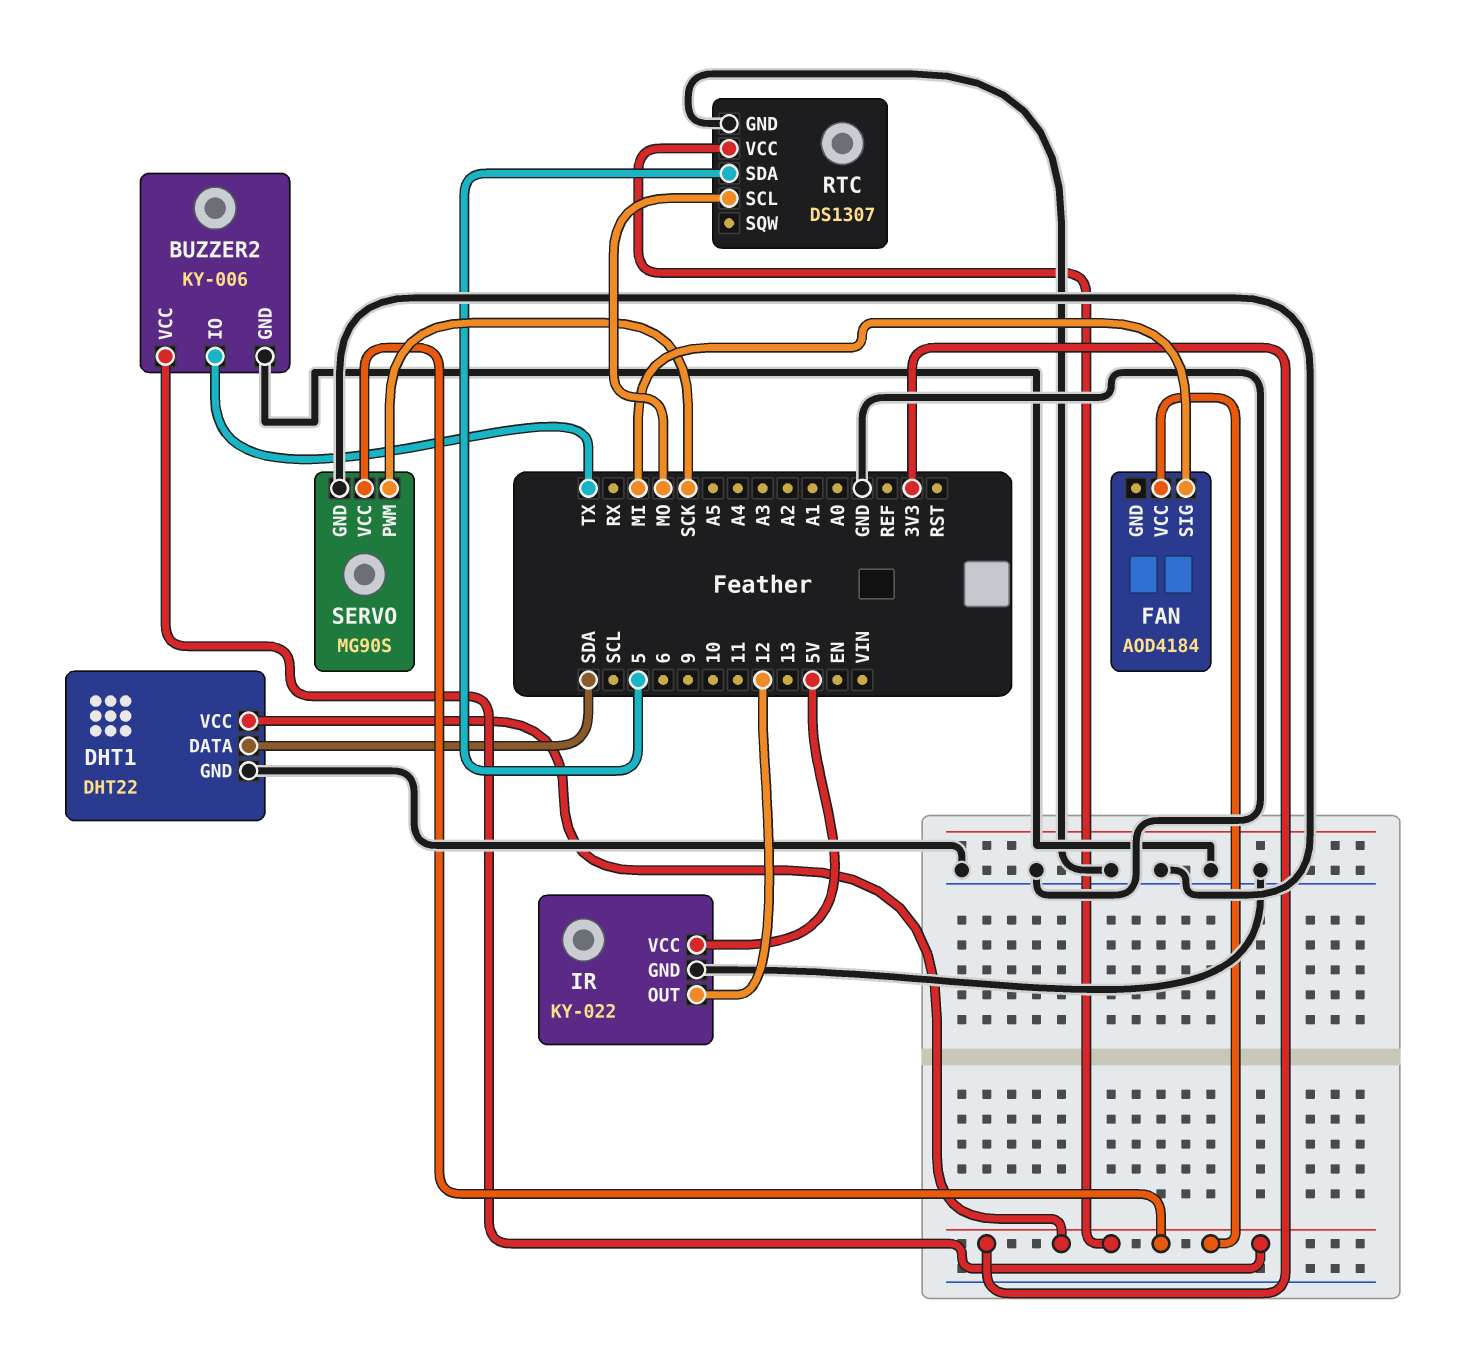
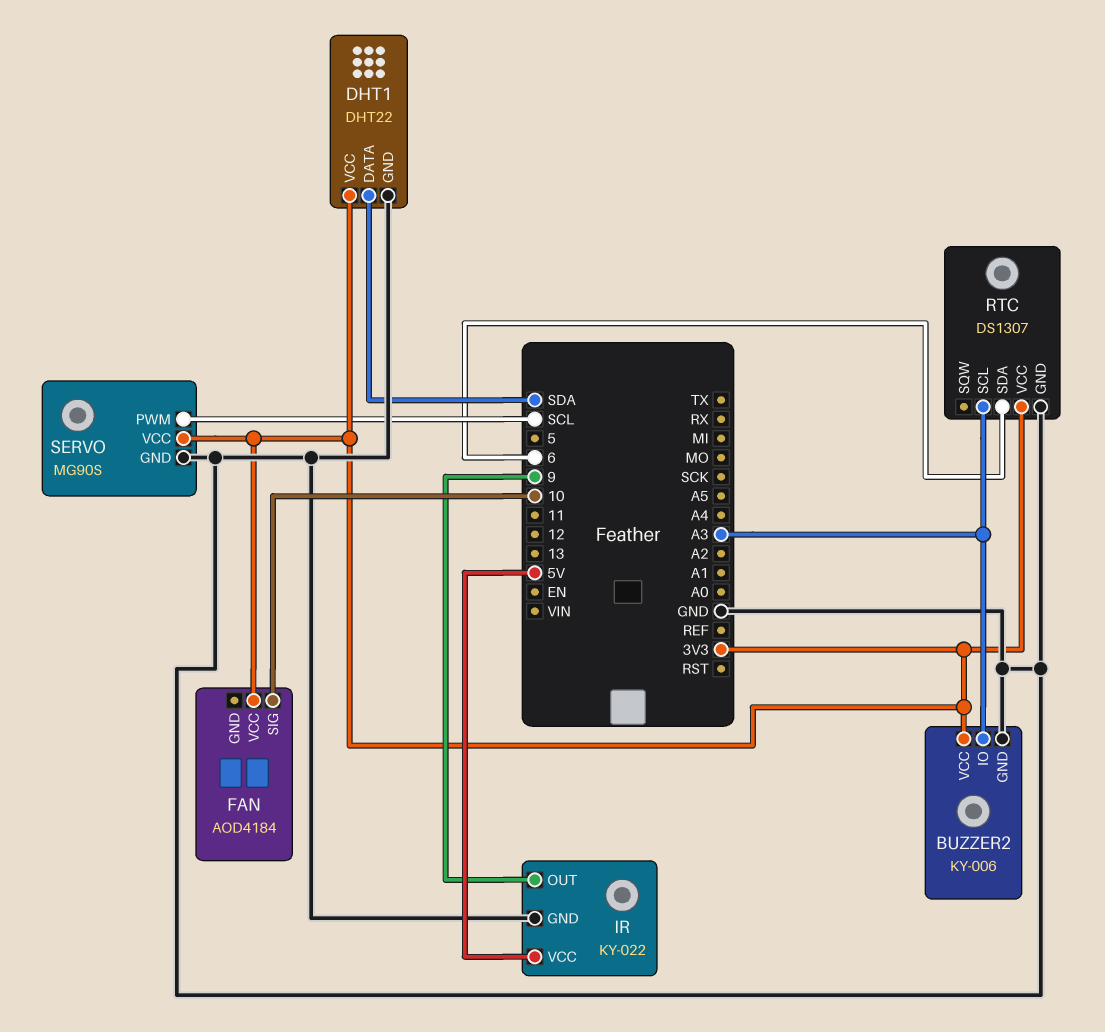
BUZZER2 pin IO: TX -> A3
FAN pin SIG: MI -> 10
IR pin OUT: 12 -> 9
RTC pin SCL: MO -> A3
RTC pin SDA: 5 -> 6
SERVO pin PWM: SCK -> SCL

